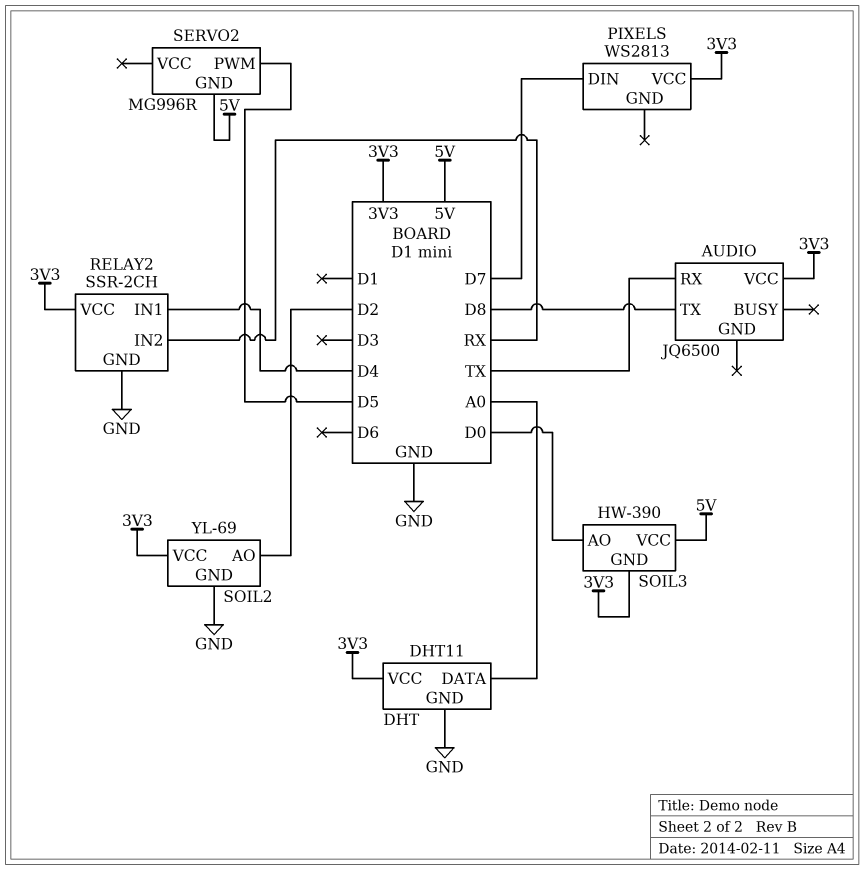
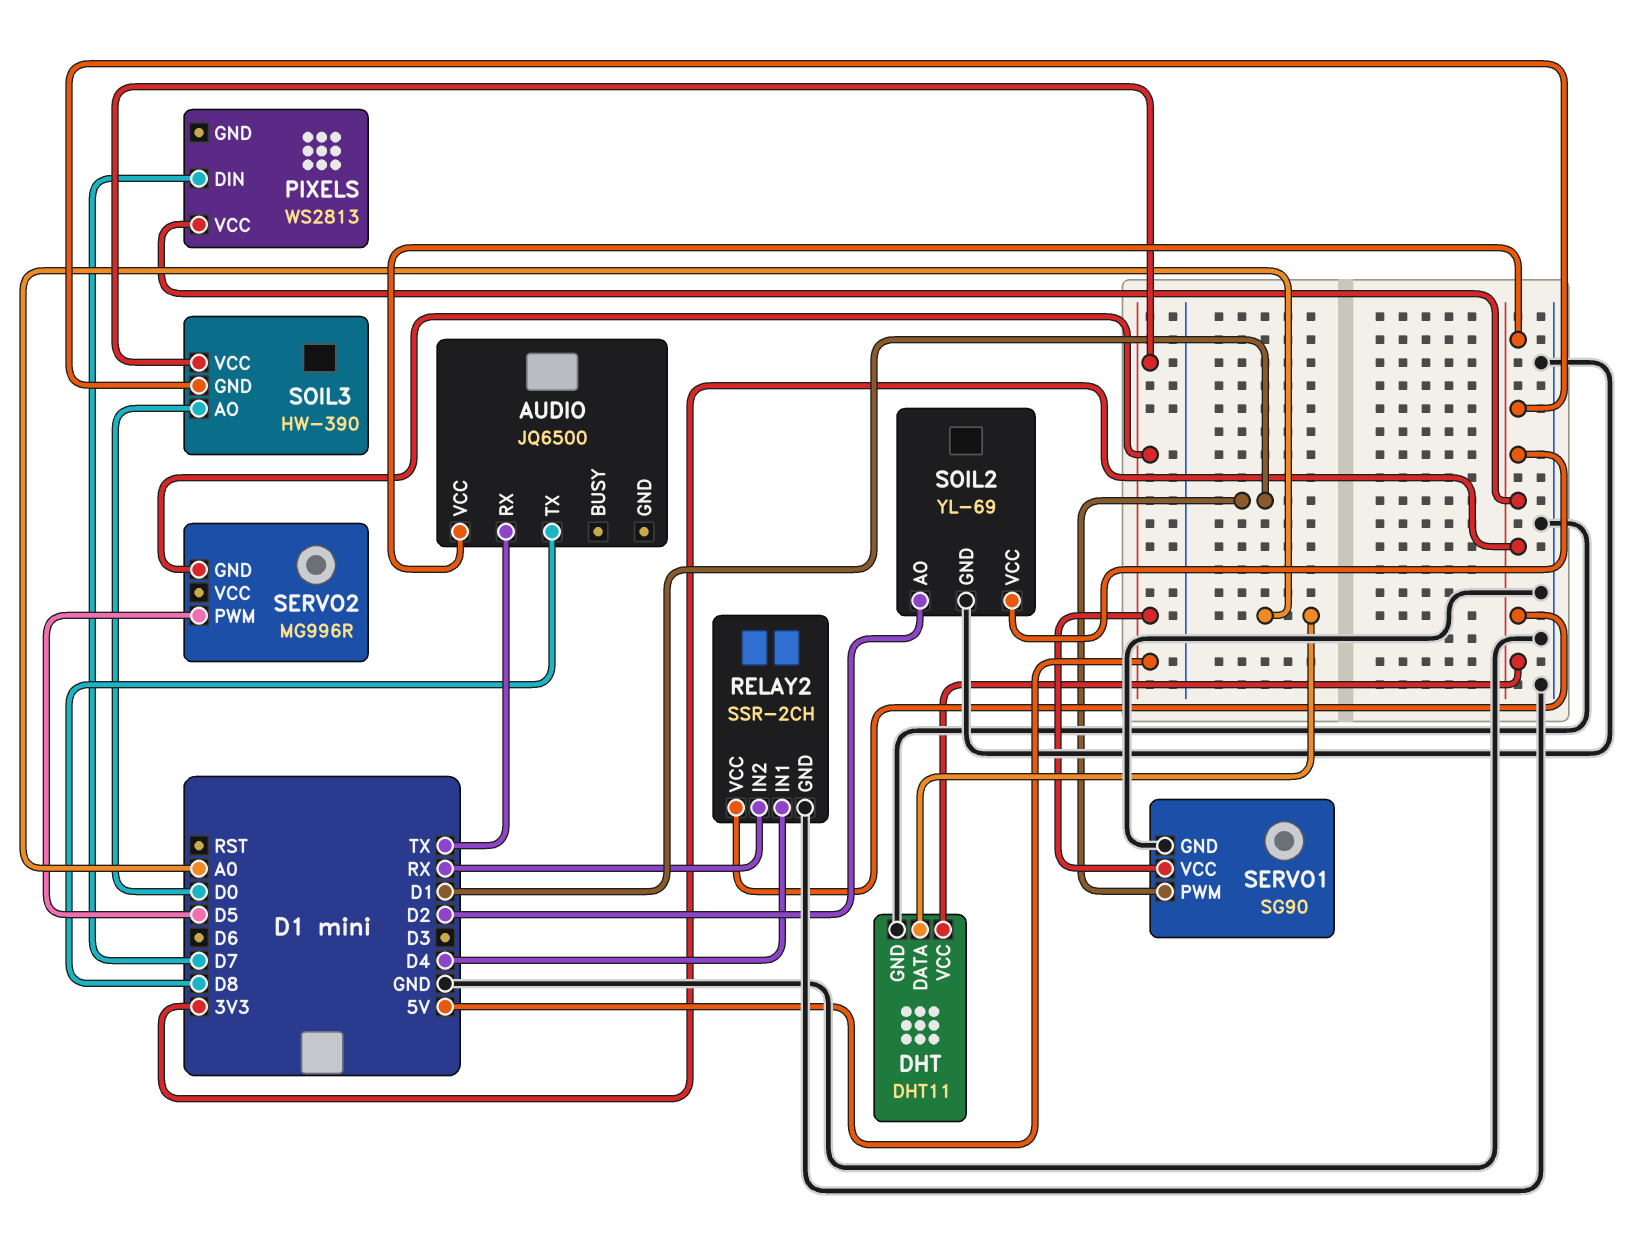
SERVO1: none -> SG90
SERVO1 pin GND: none -> GND
SERVO1 pin PWM: none -> D1
SERVO1 pin VCC: none -> 5V

